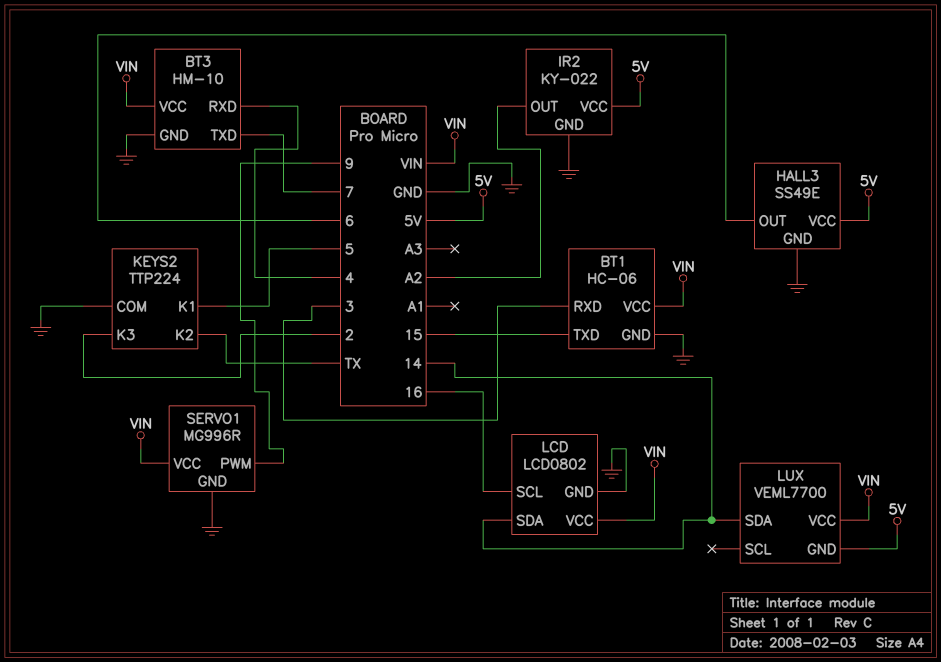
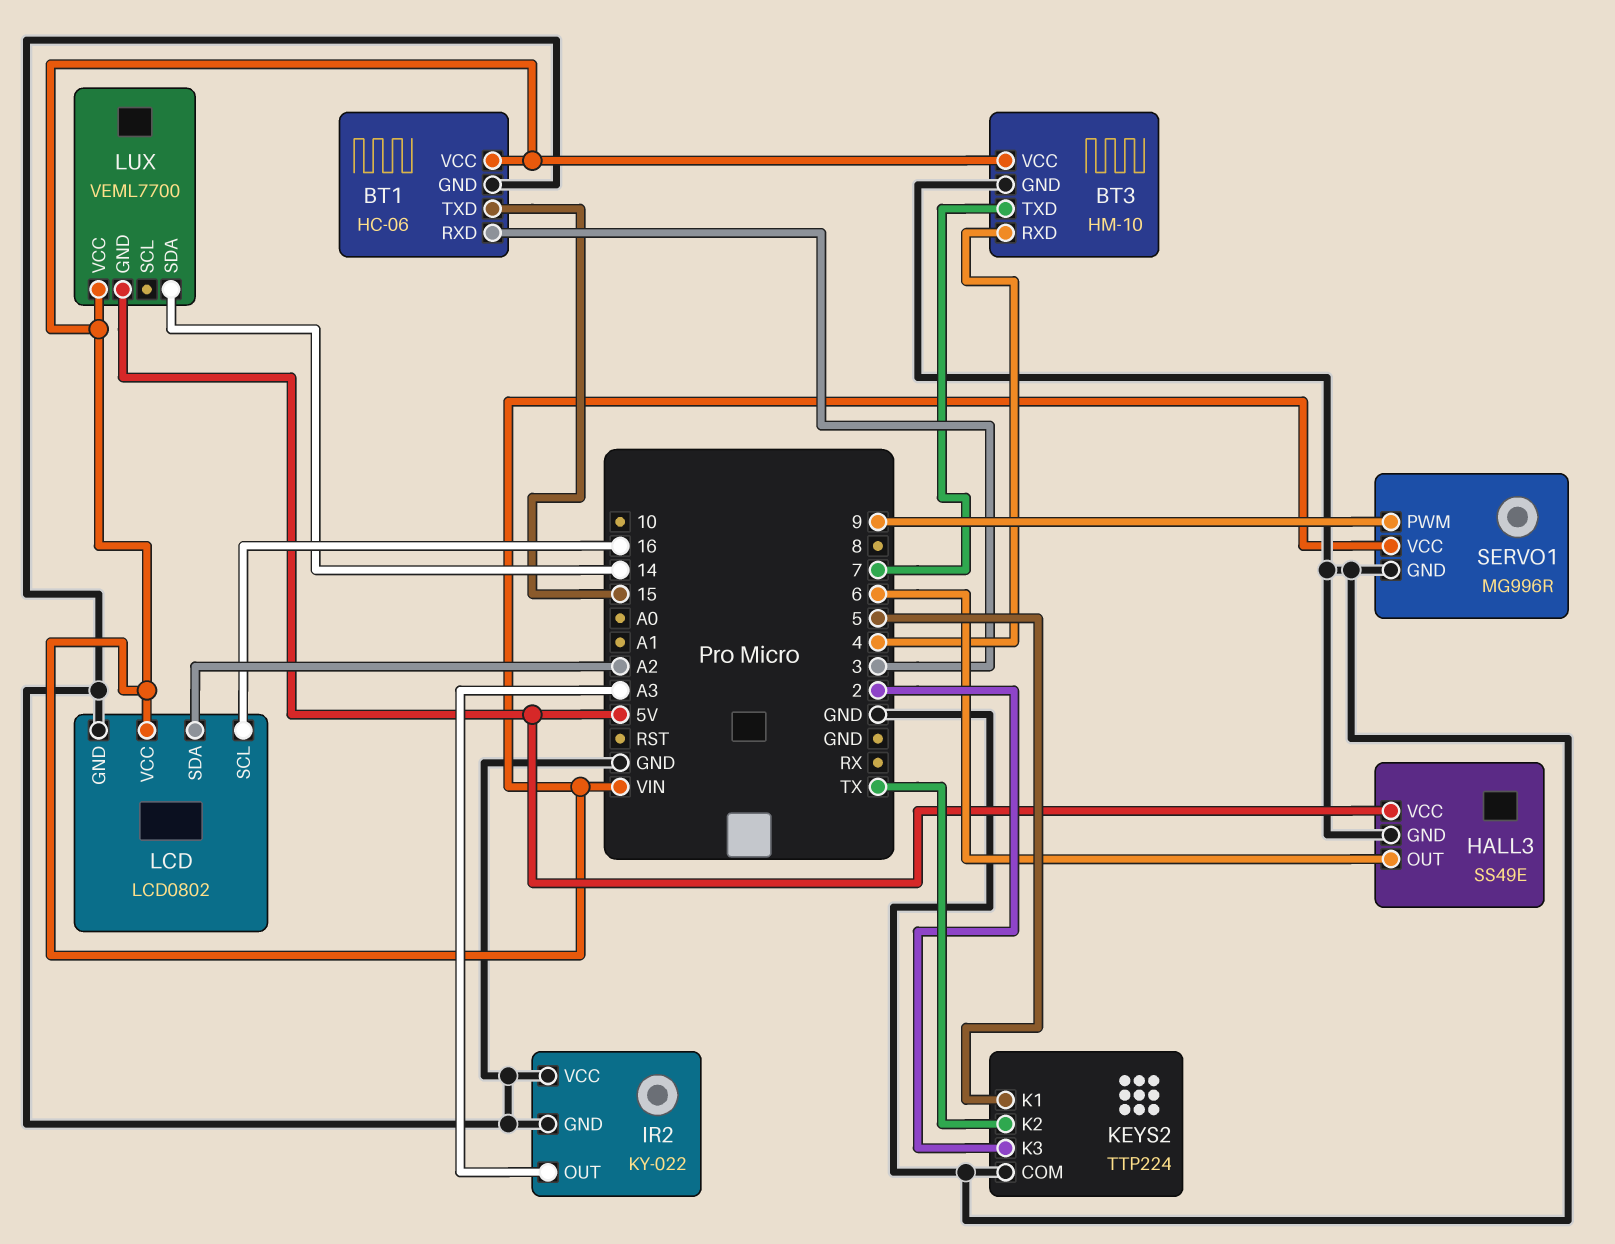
IR2 pin OUT: A2 -> A3
IR2 pin VCC: 5V -> GND
LCD pin SDA: 14 -> A2

